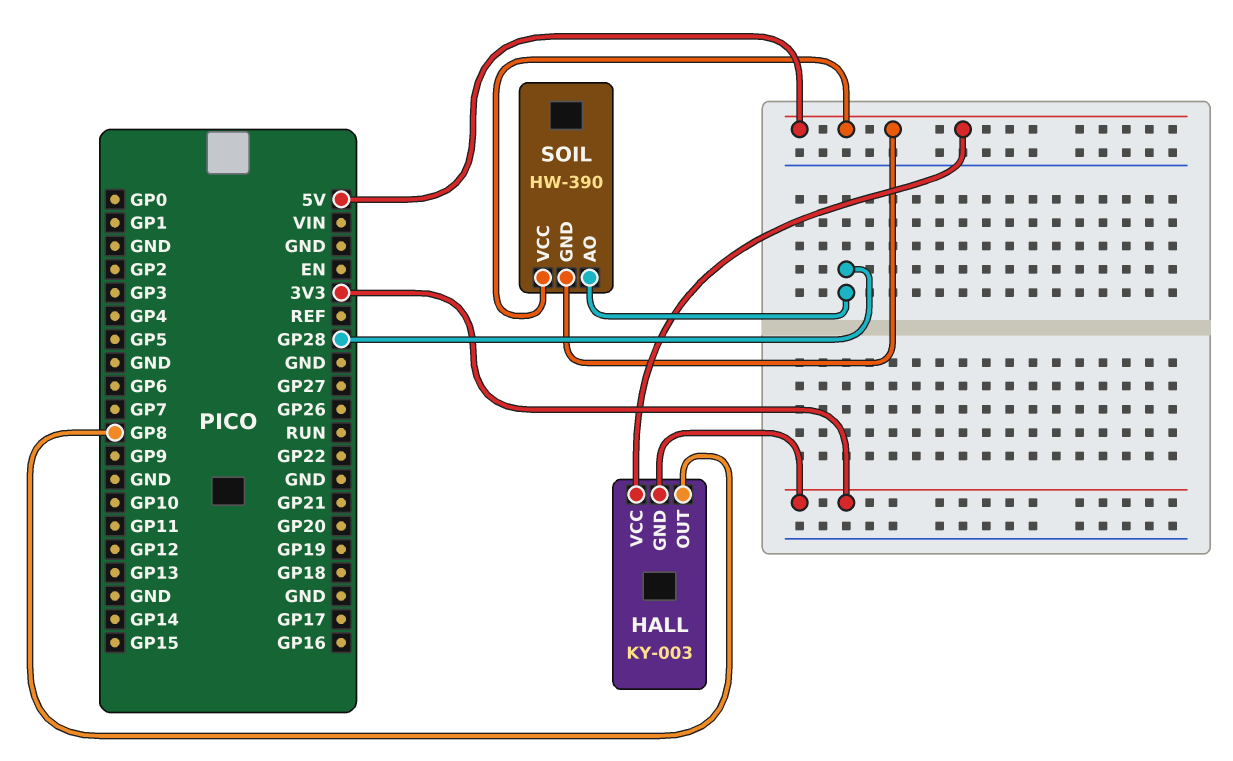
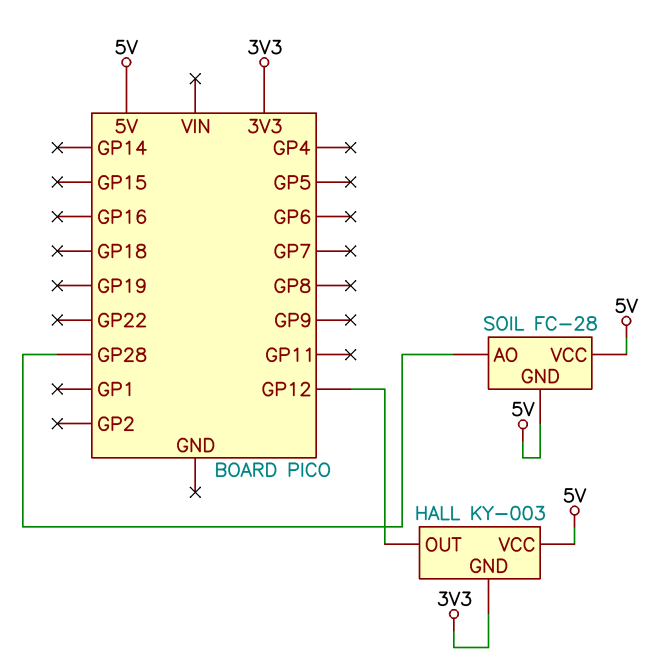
HALL pin OUT: GP8 -> GP12
SOIL: HW-390 -> FC-28

